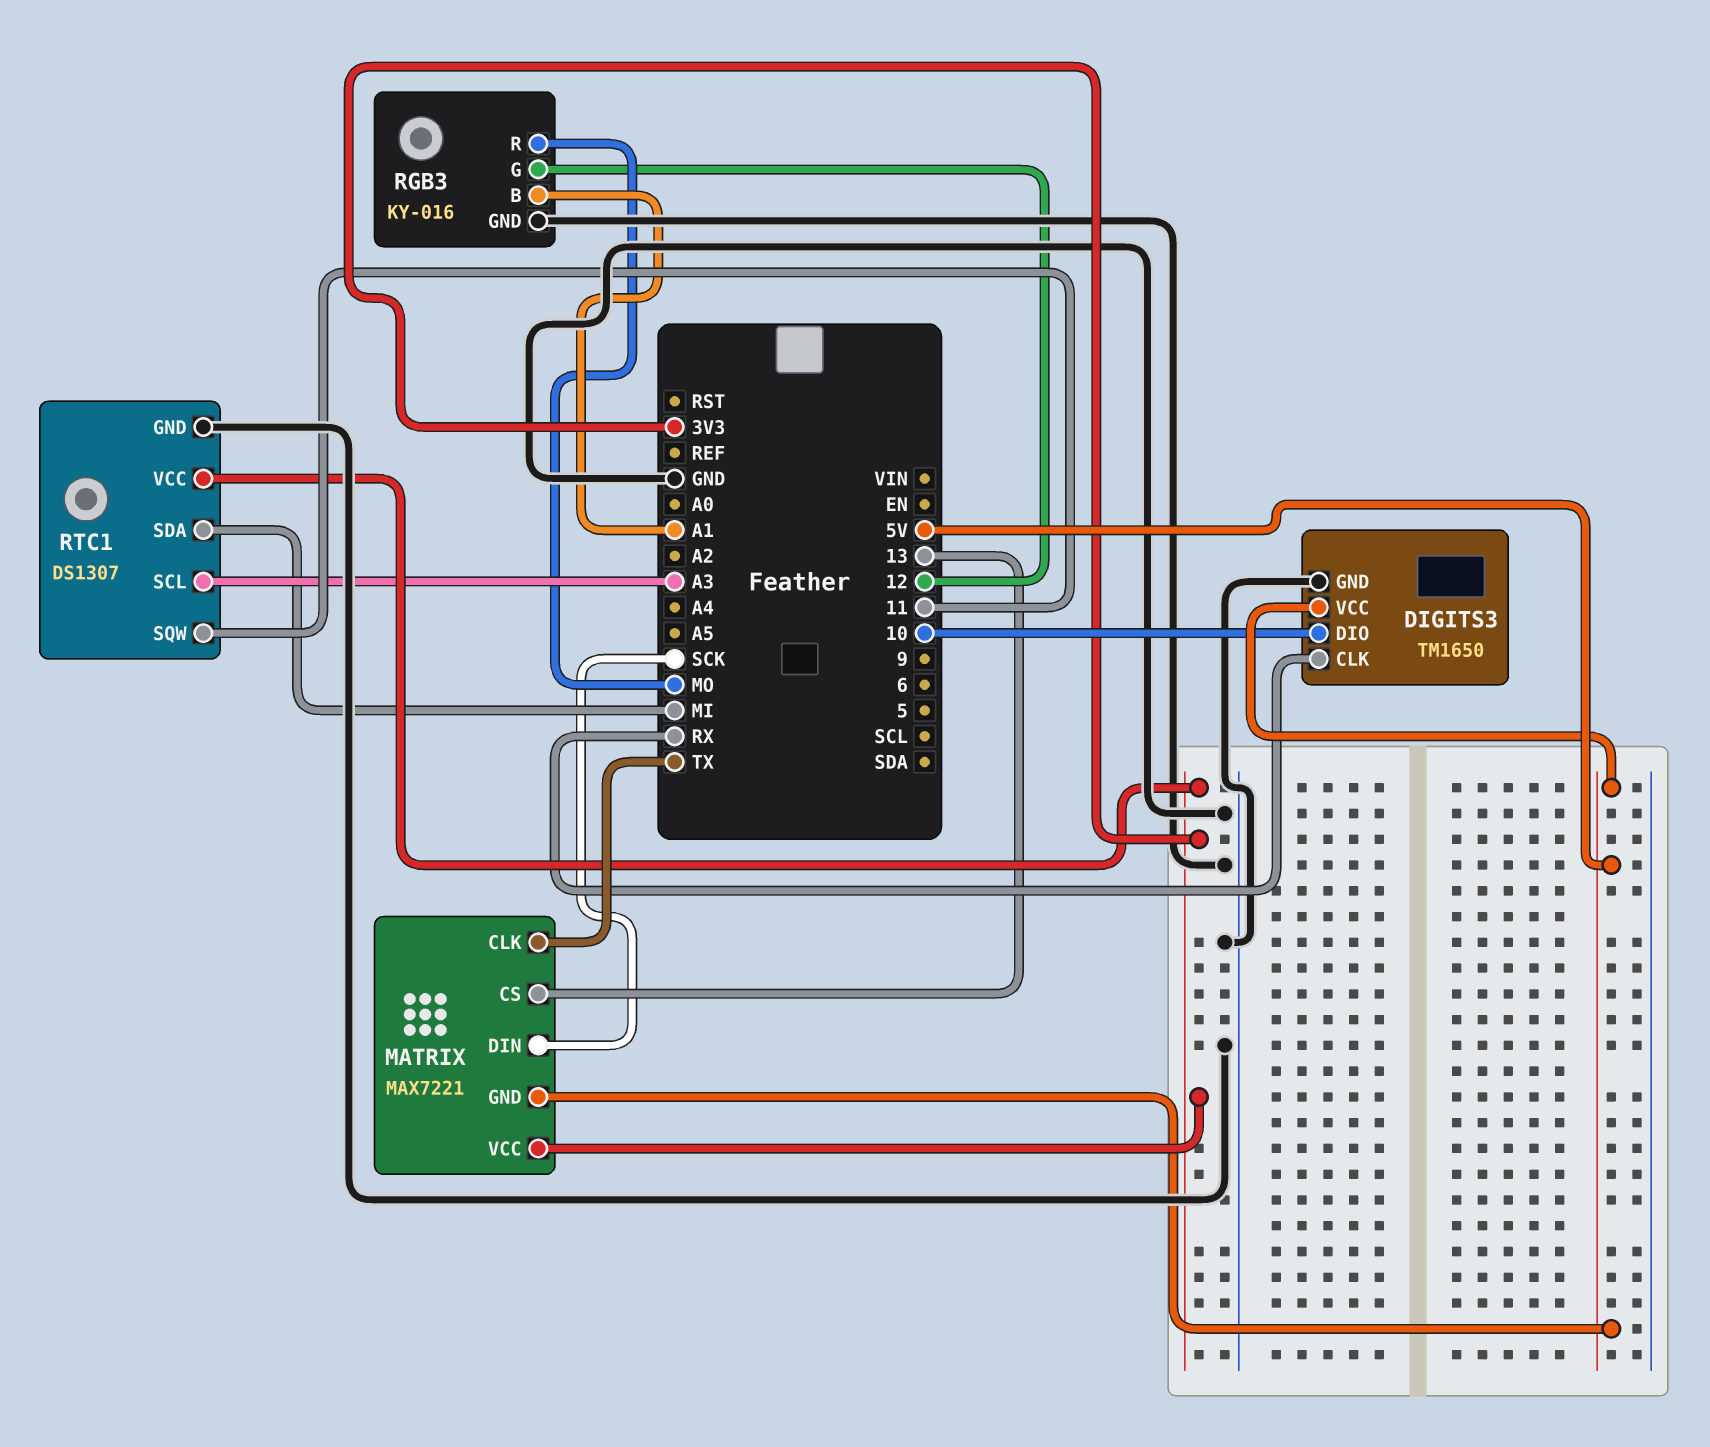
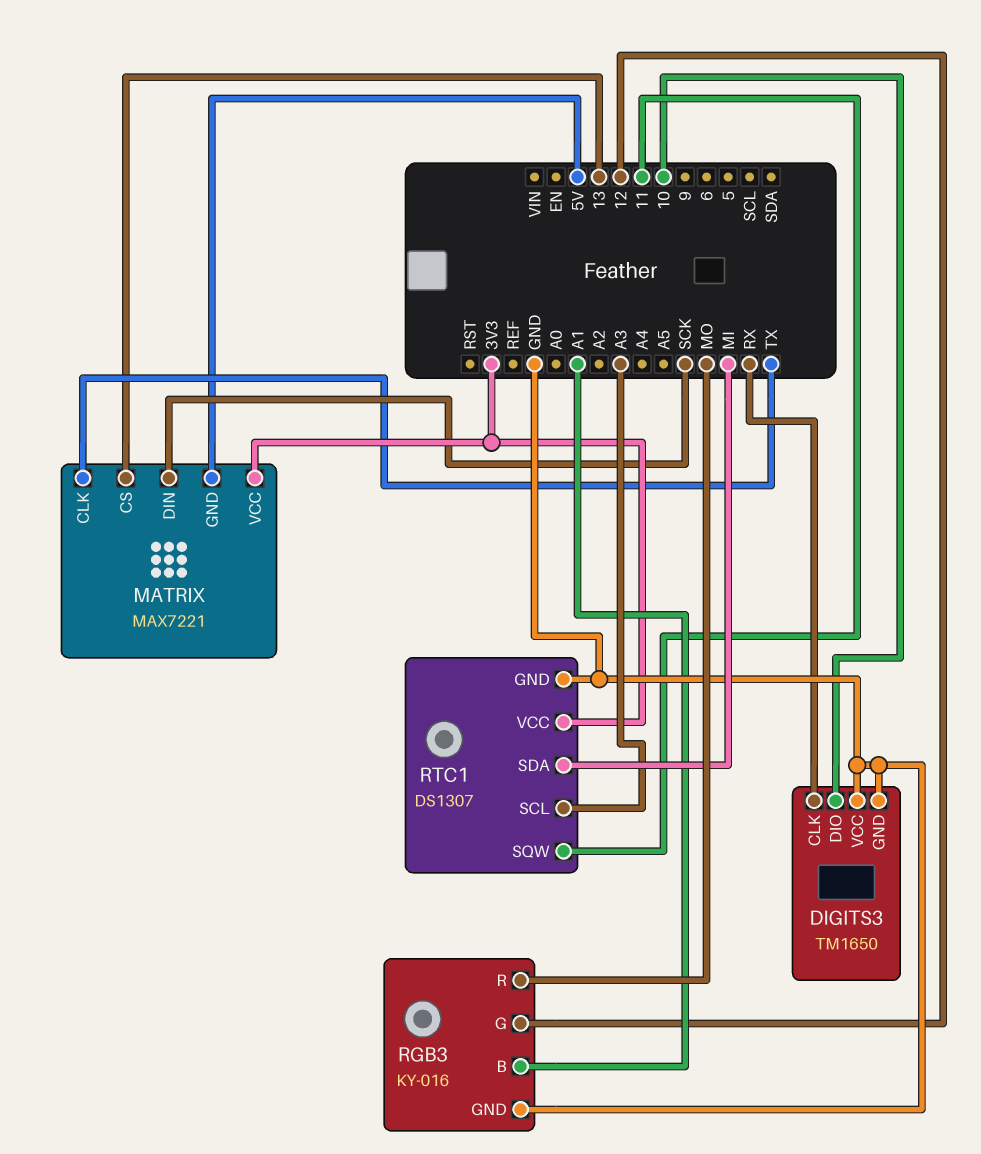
DIGITS3 pin VCC: 5V -> GND

